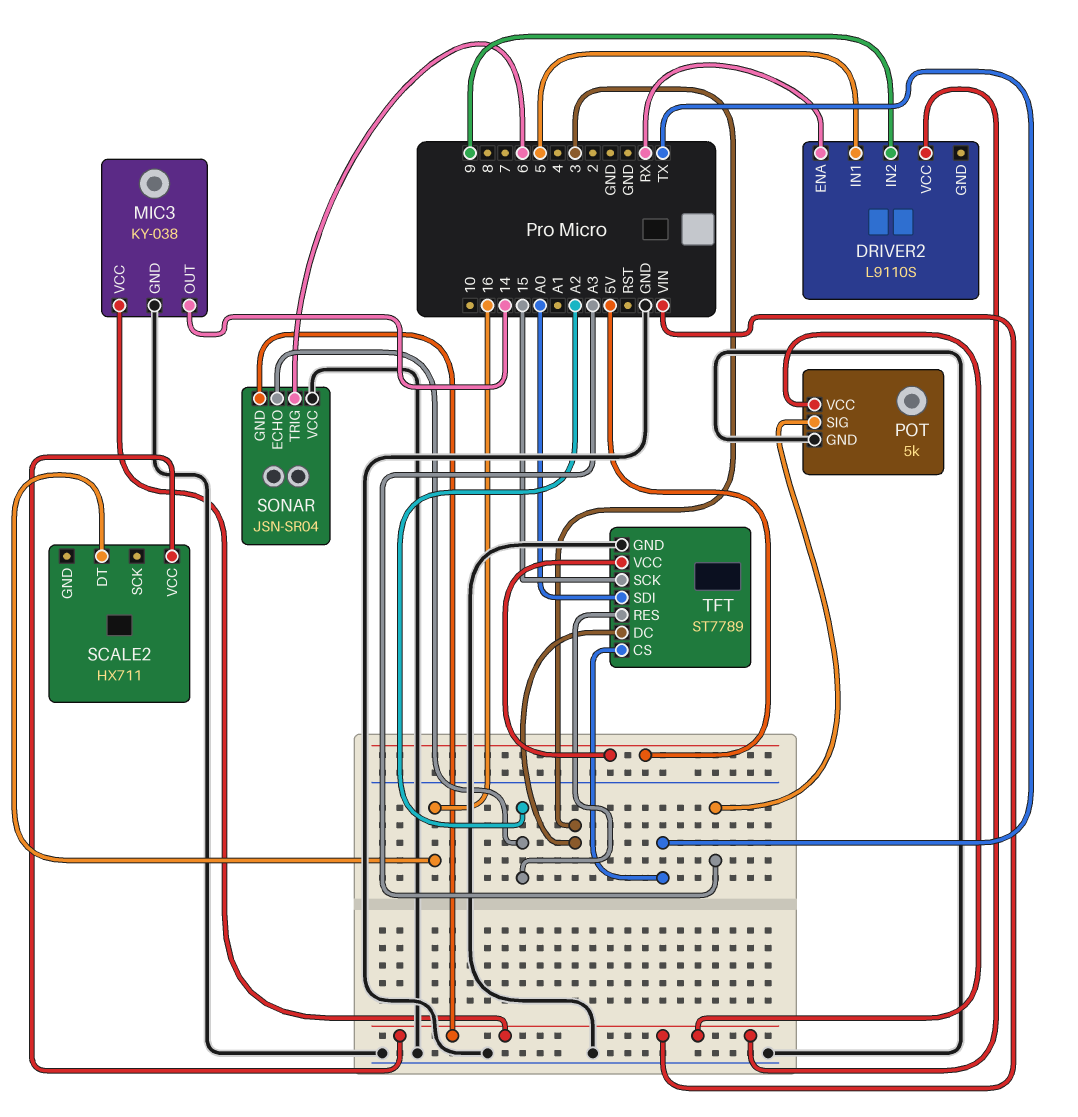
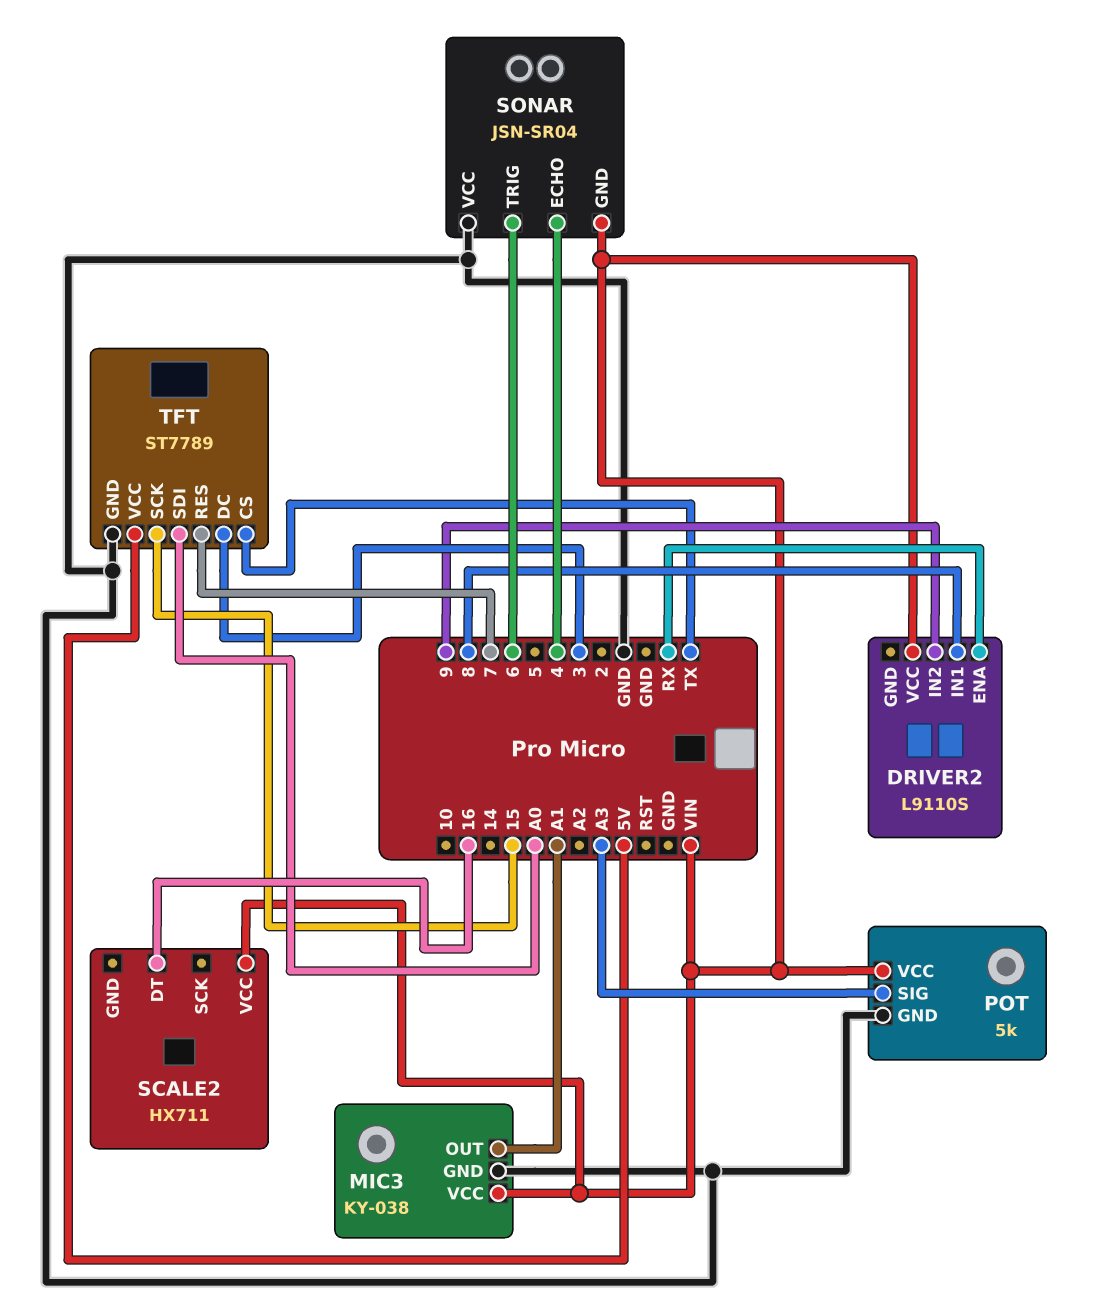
DRIVER2 pin IN1: 5 -> 8
MIC3 pin OUT: 14 -> A1
SONAR pin ECHO: A2 -> 4
TFT pin RES: A2 -> 7

